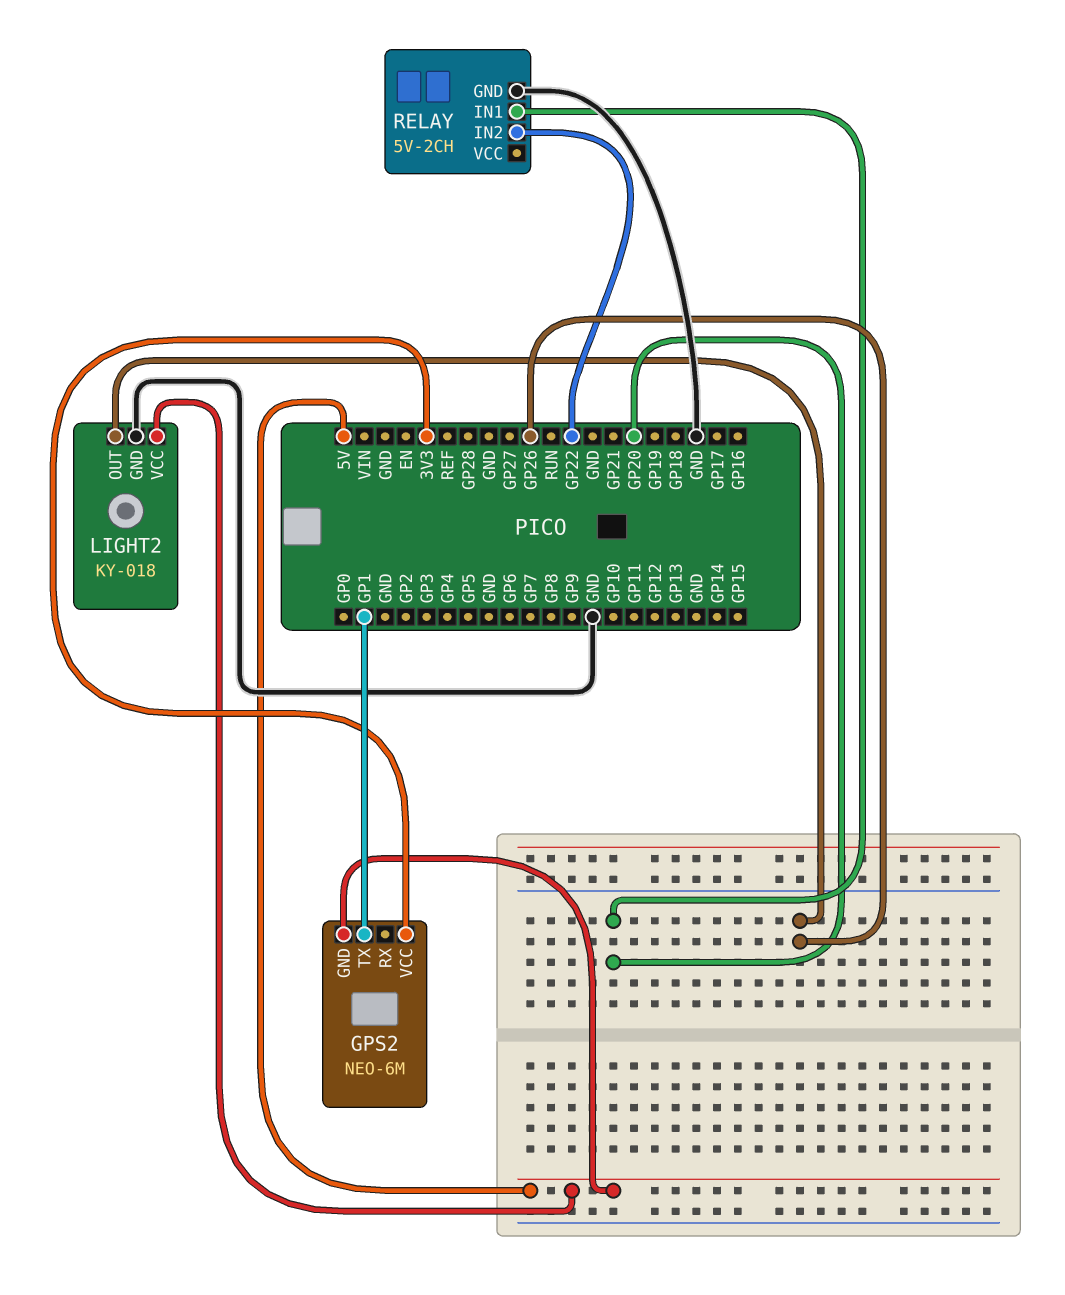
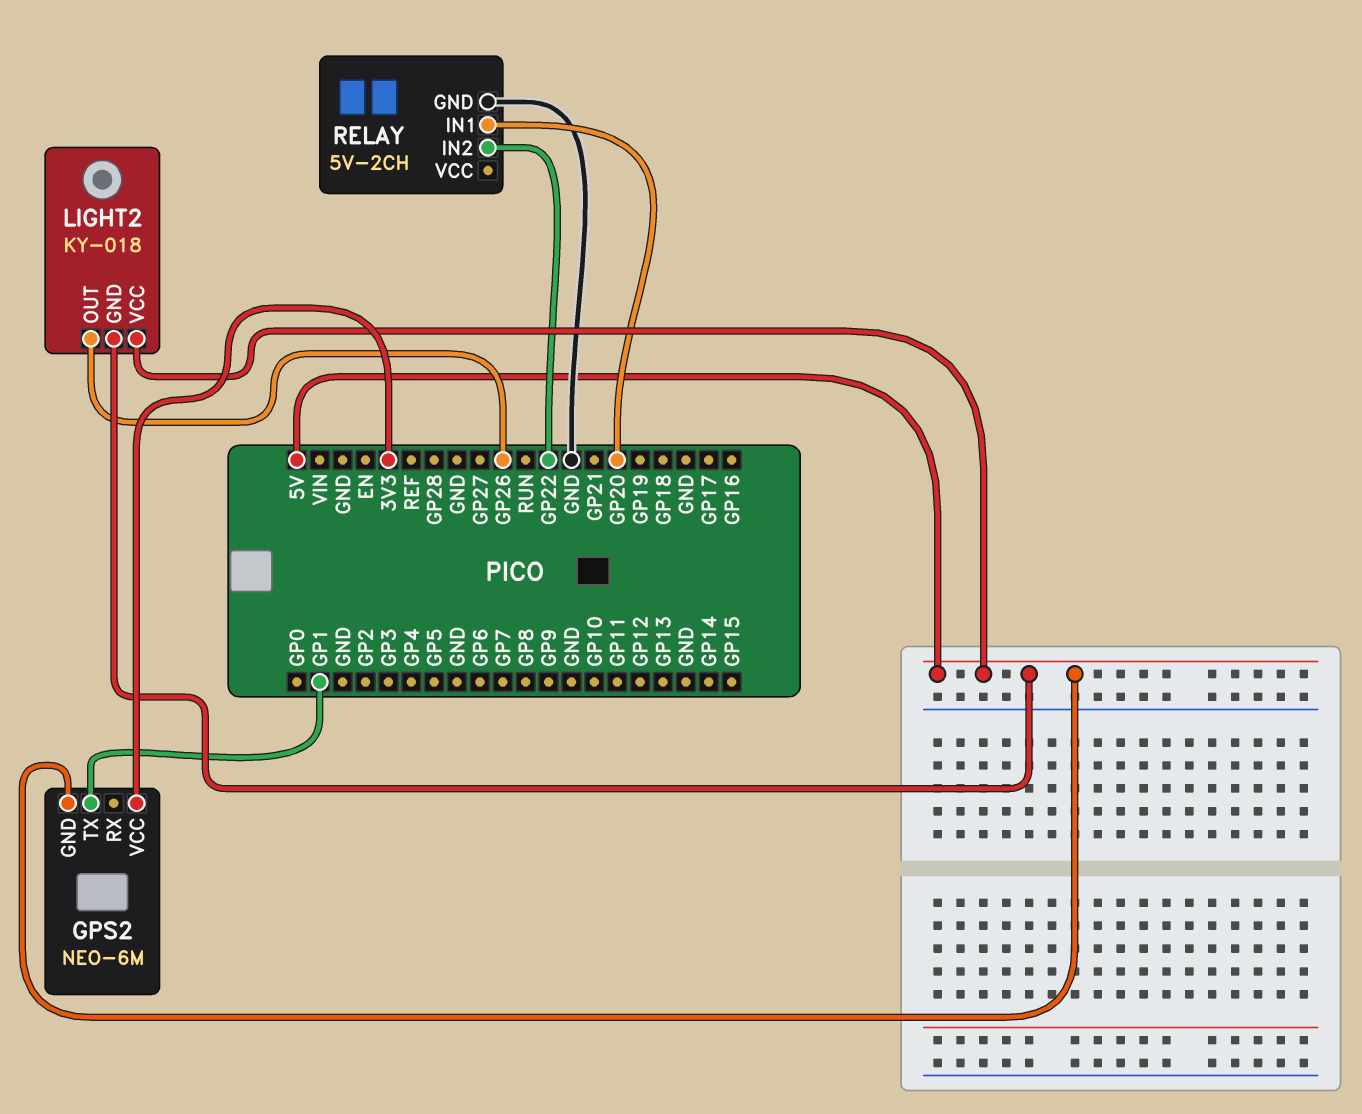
LIGHT2 pin GND: GND -> 5V

